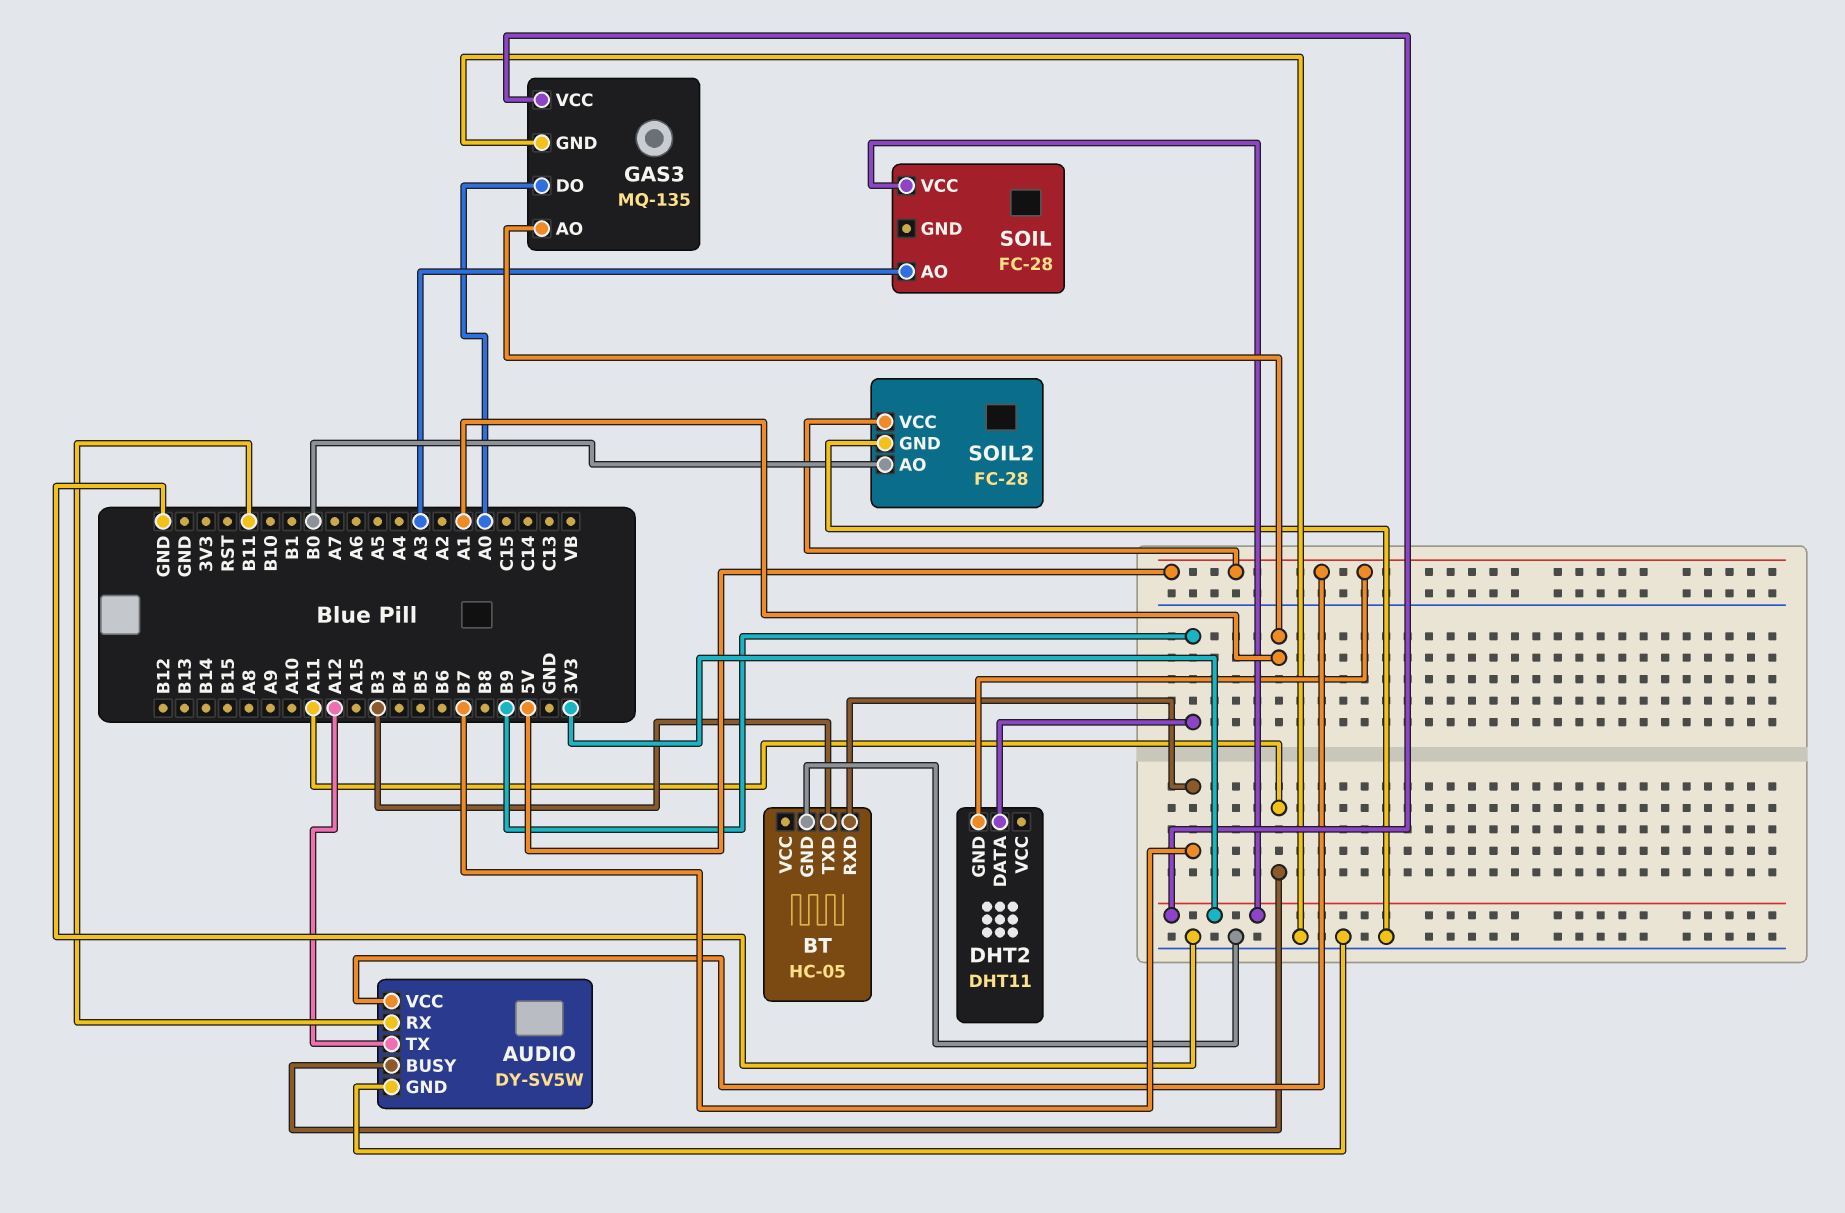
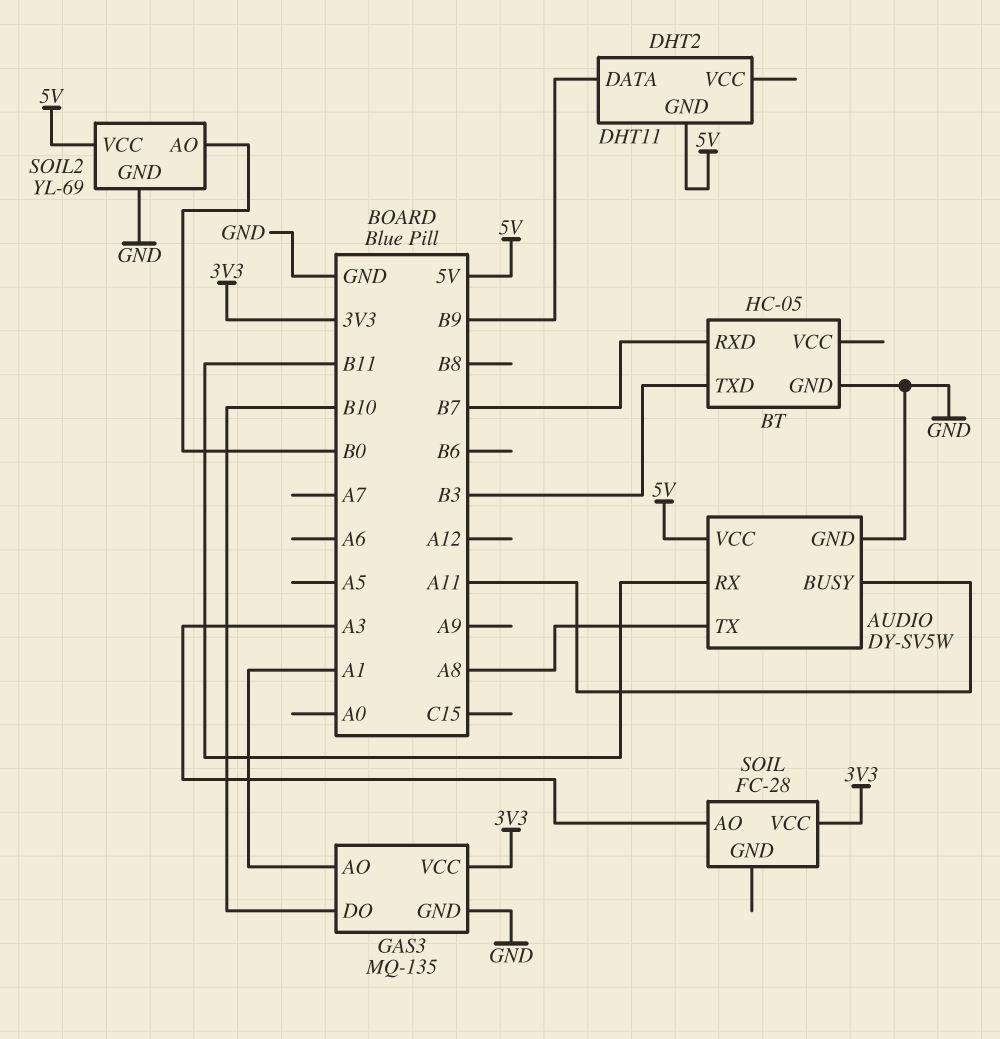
AUDIO pin TX: A12 -> A8
GAS3 pin DO: A0 -> B10
SOIL2: FC-28 -> YL-69

